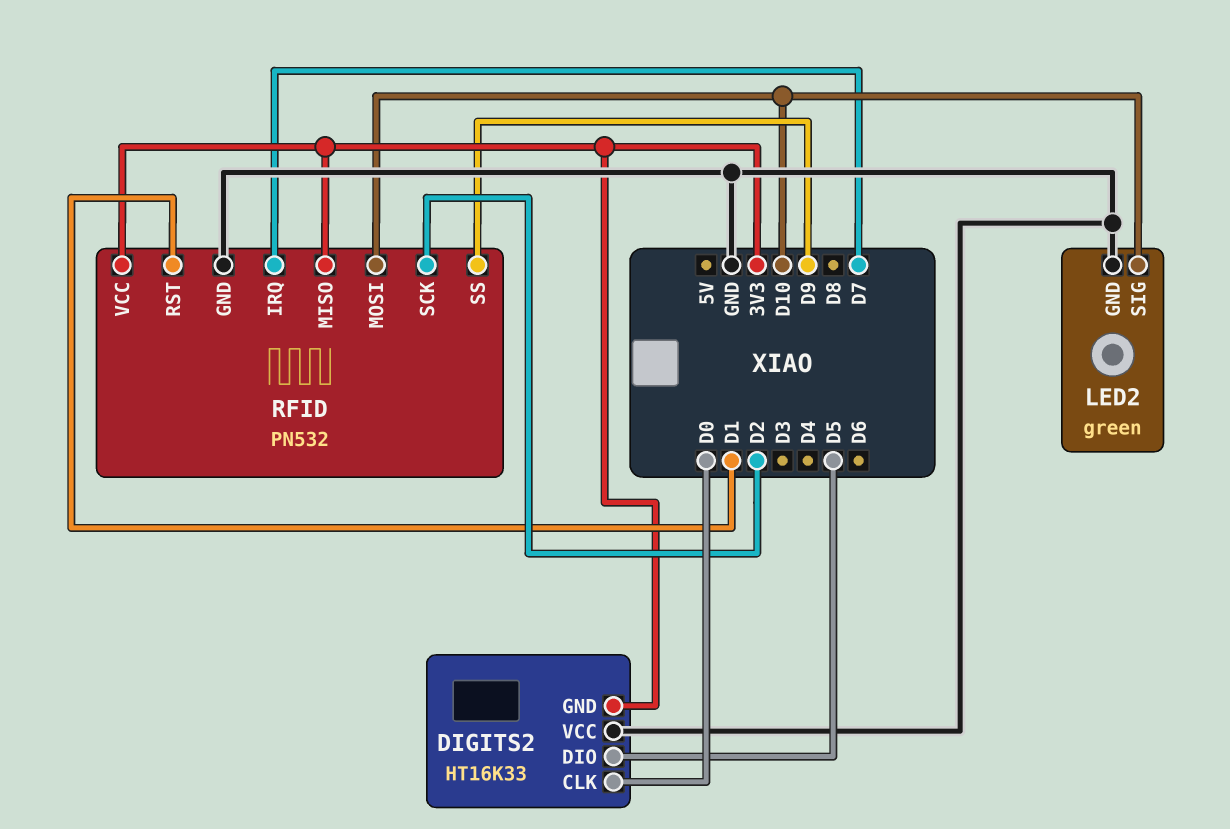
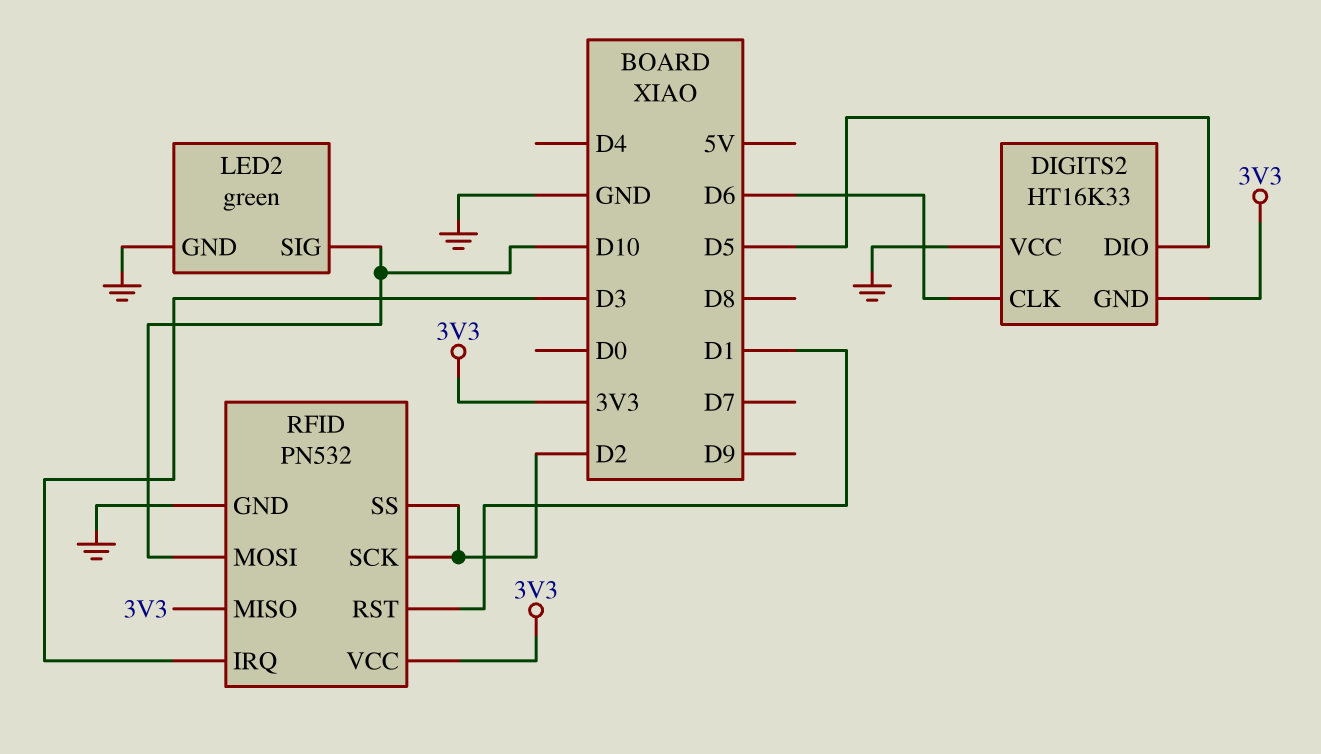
DIGITS2 pin CLK: D0 -> D6
RFID pin IRQ: D7 -> D3
RFID pin SS: D9 -> D2

